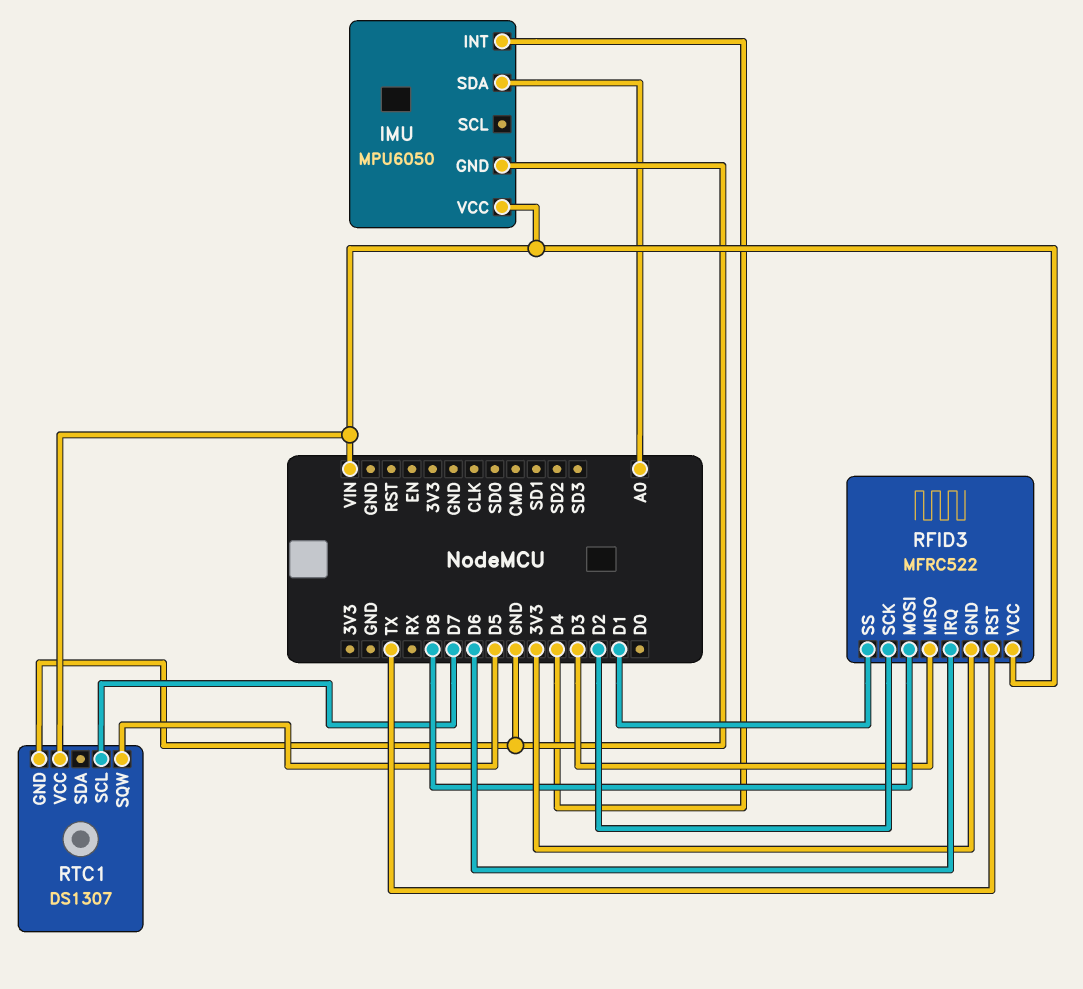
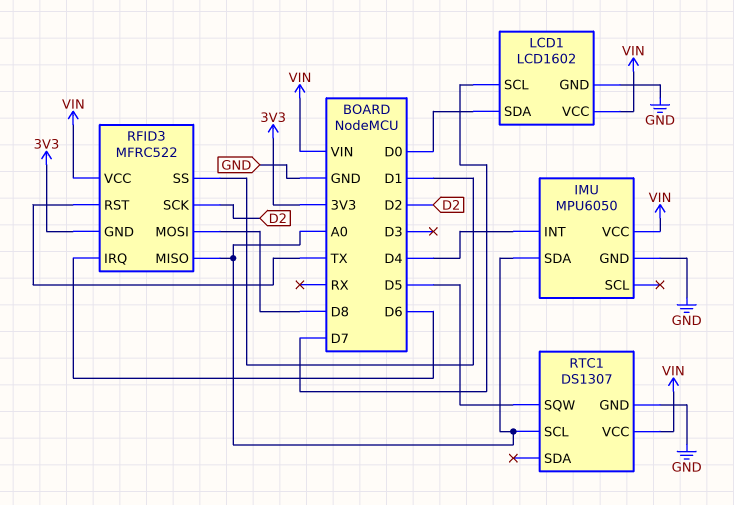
LCD1: none -> LCD1602
LCD1 pin GND: none -> GND
LCD1 pin SCL: none -> D7
LCD1 pin SDA: none -> D0
LCD1 pin VCC: none -> VIN
RFID3 pin MISO: D3 -> A0
RTC1 pin SCL: D7 -> A0

